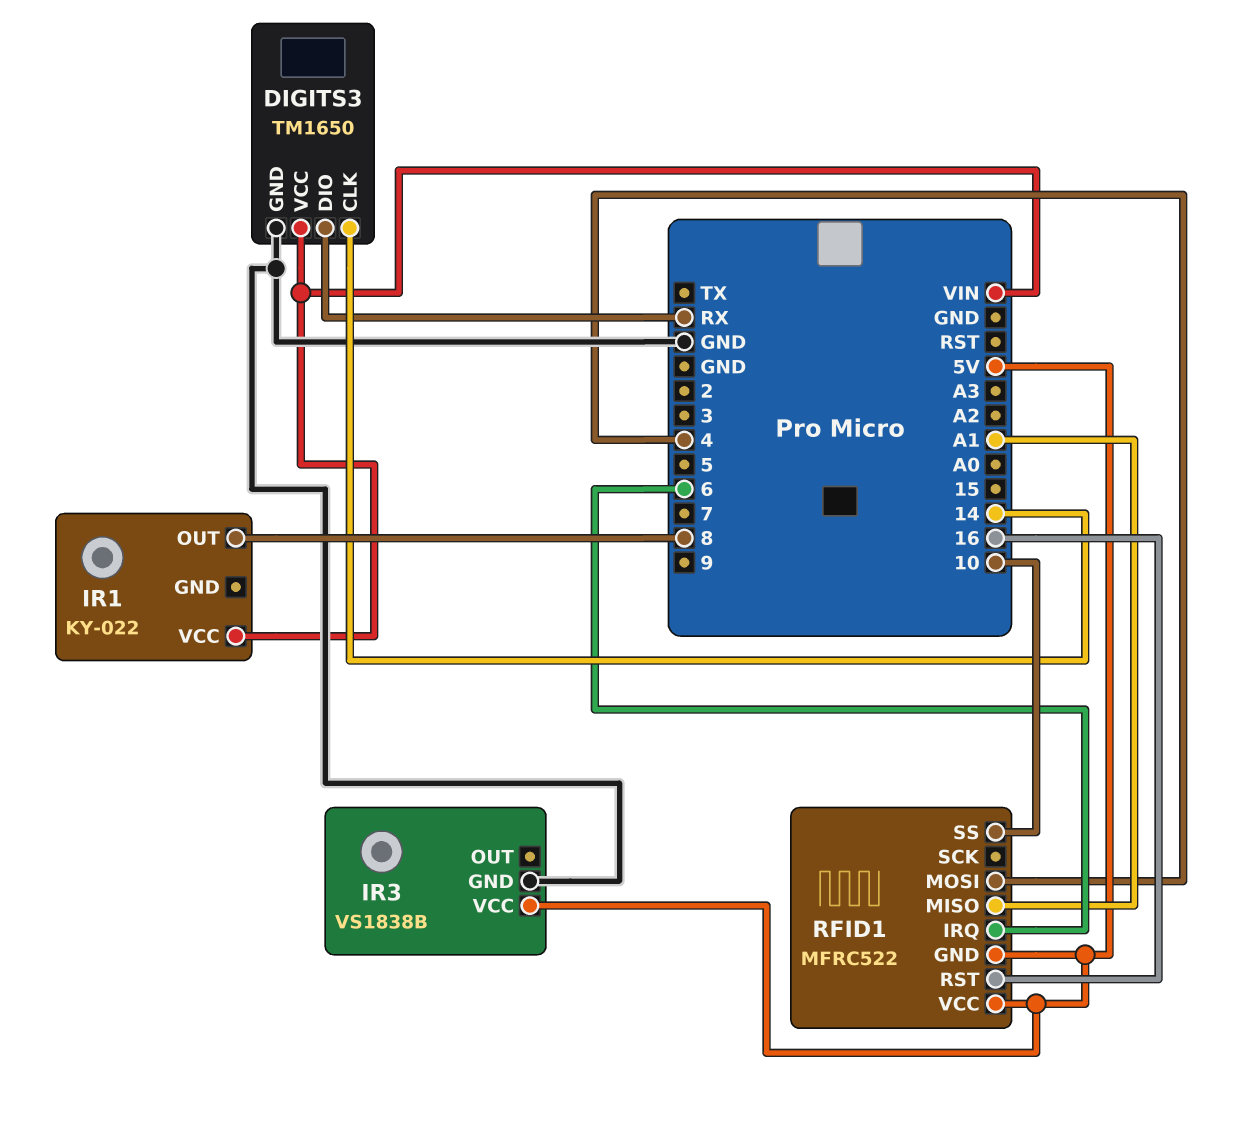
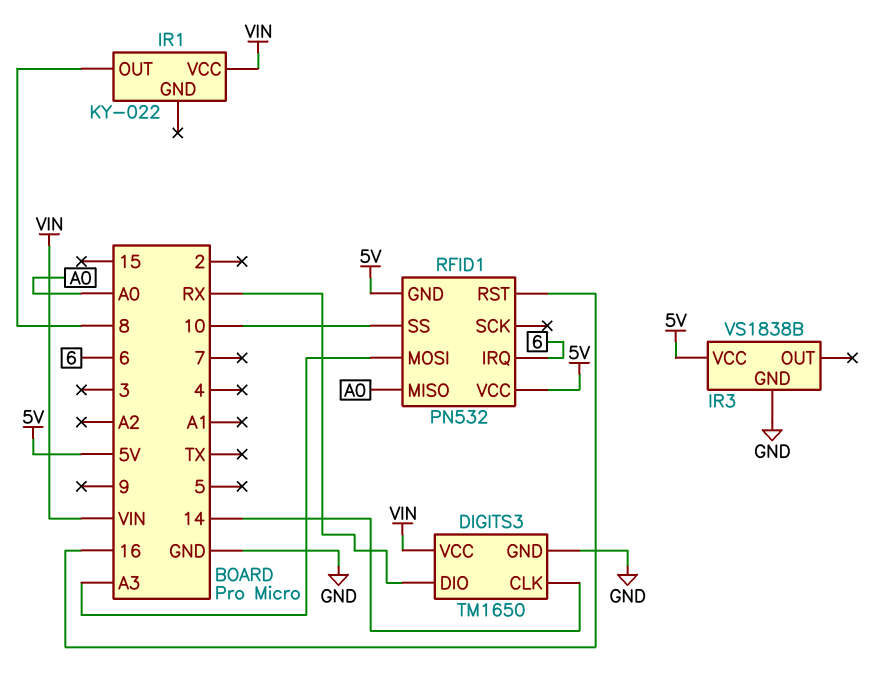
RFID1: MFRC522 -> PN532
RFID1 pin MISO: A1 -> A0
RFID1 pin MOSI: 4 -> A3

